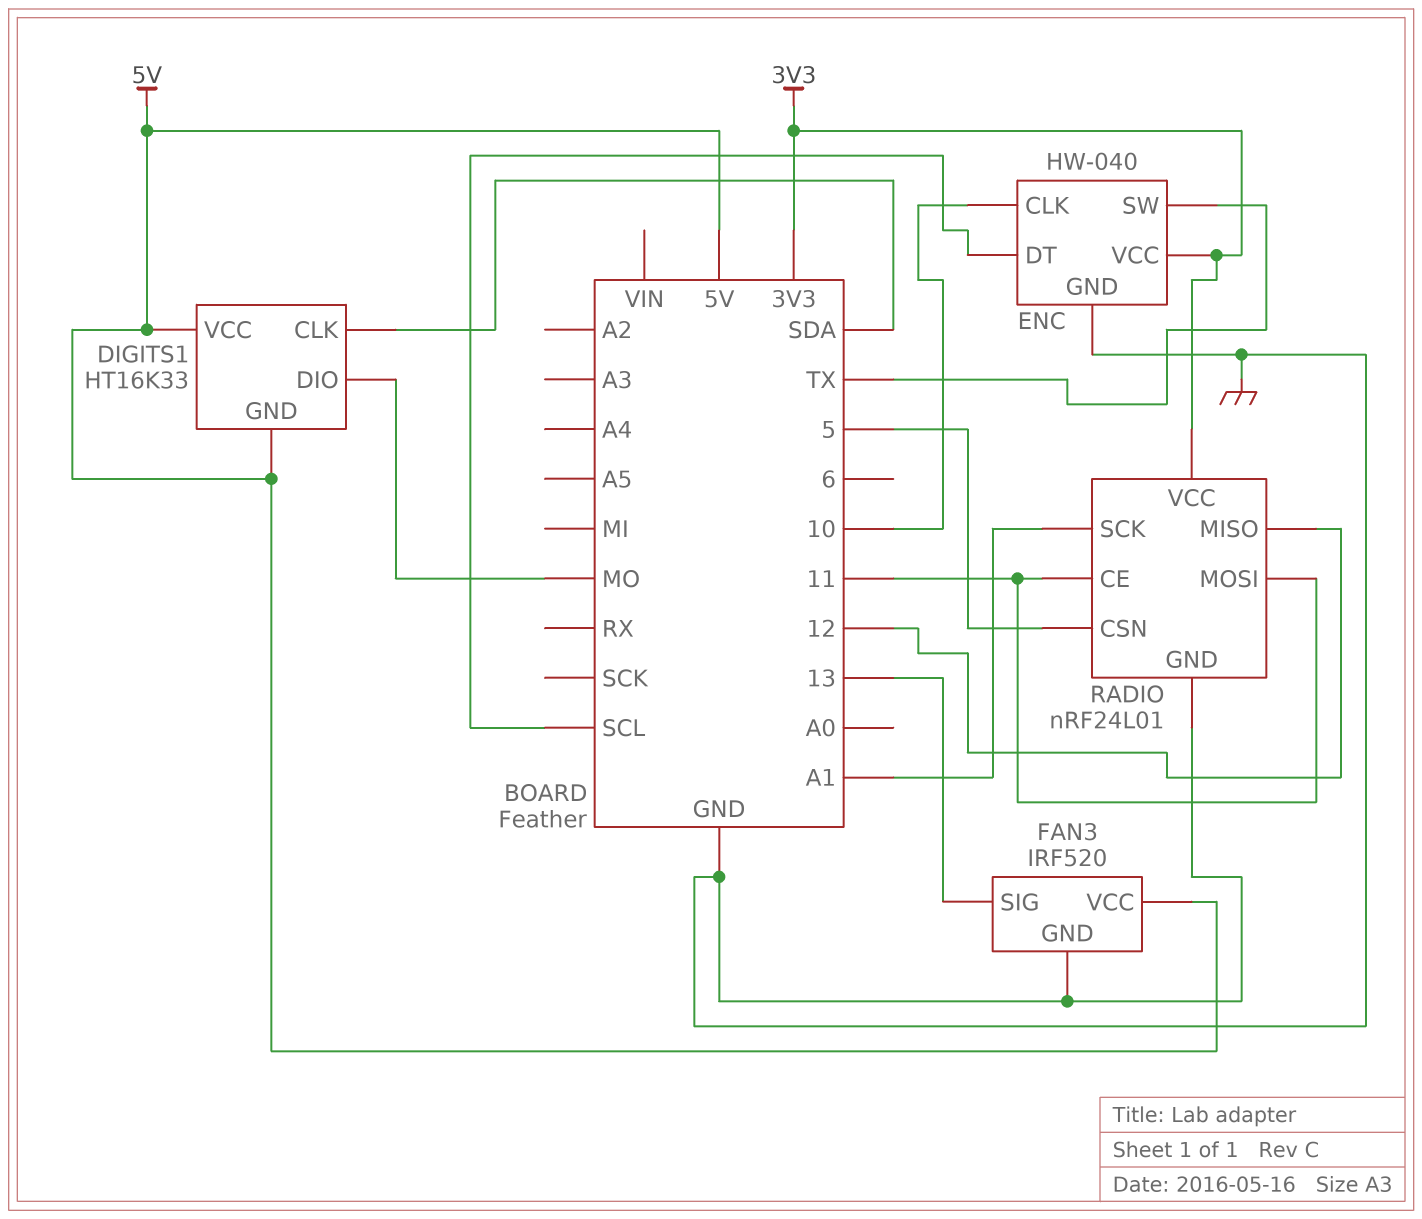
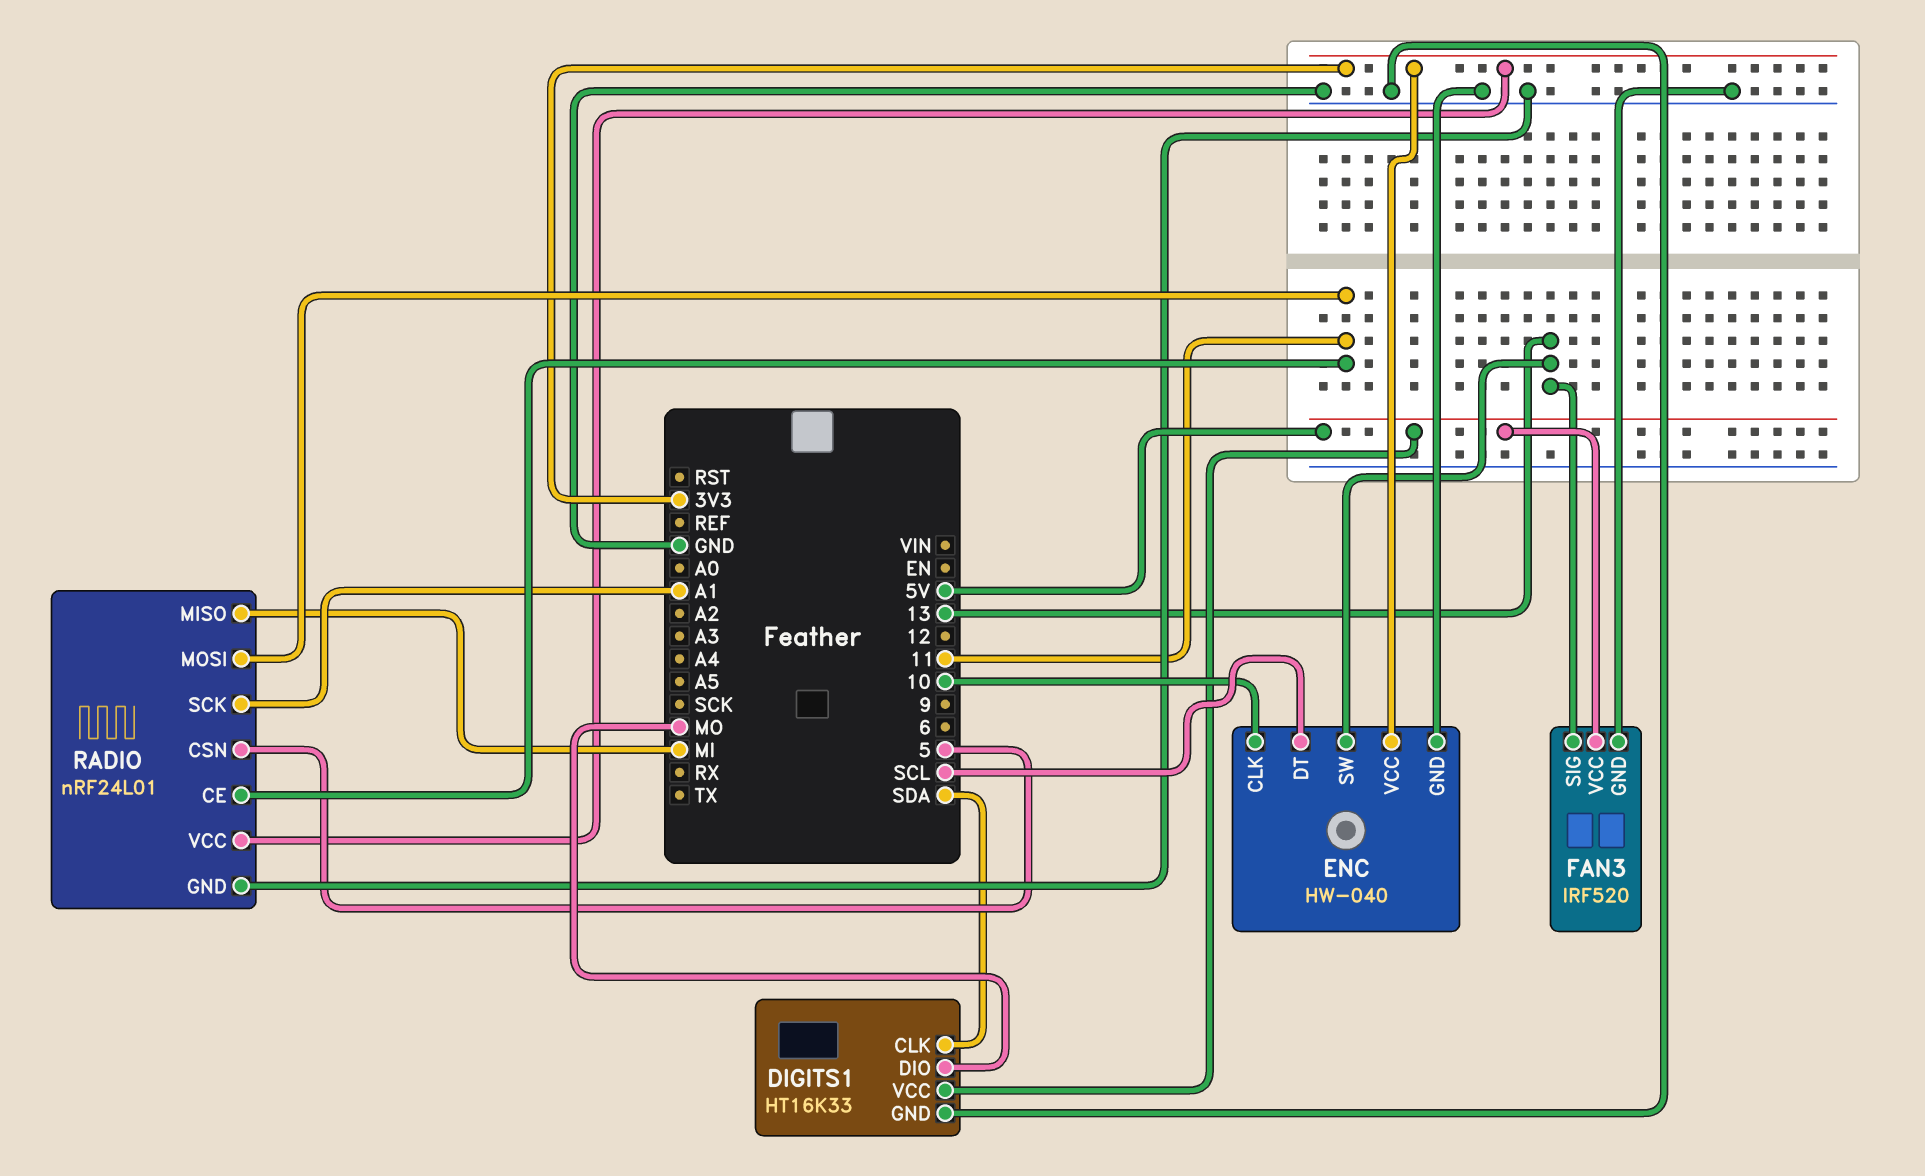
DIGITS1 pin GND: 5V -> GND
ENC pin SW: TX -> 13
RADIO pin MISO: 12 -> MI

